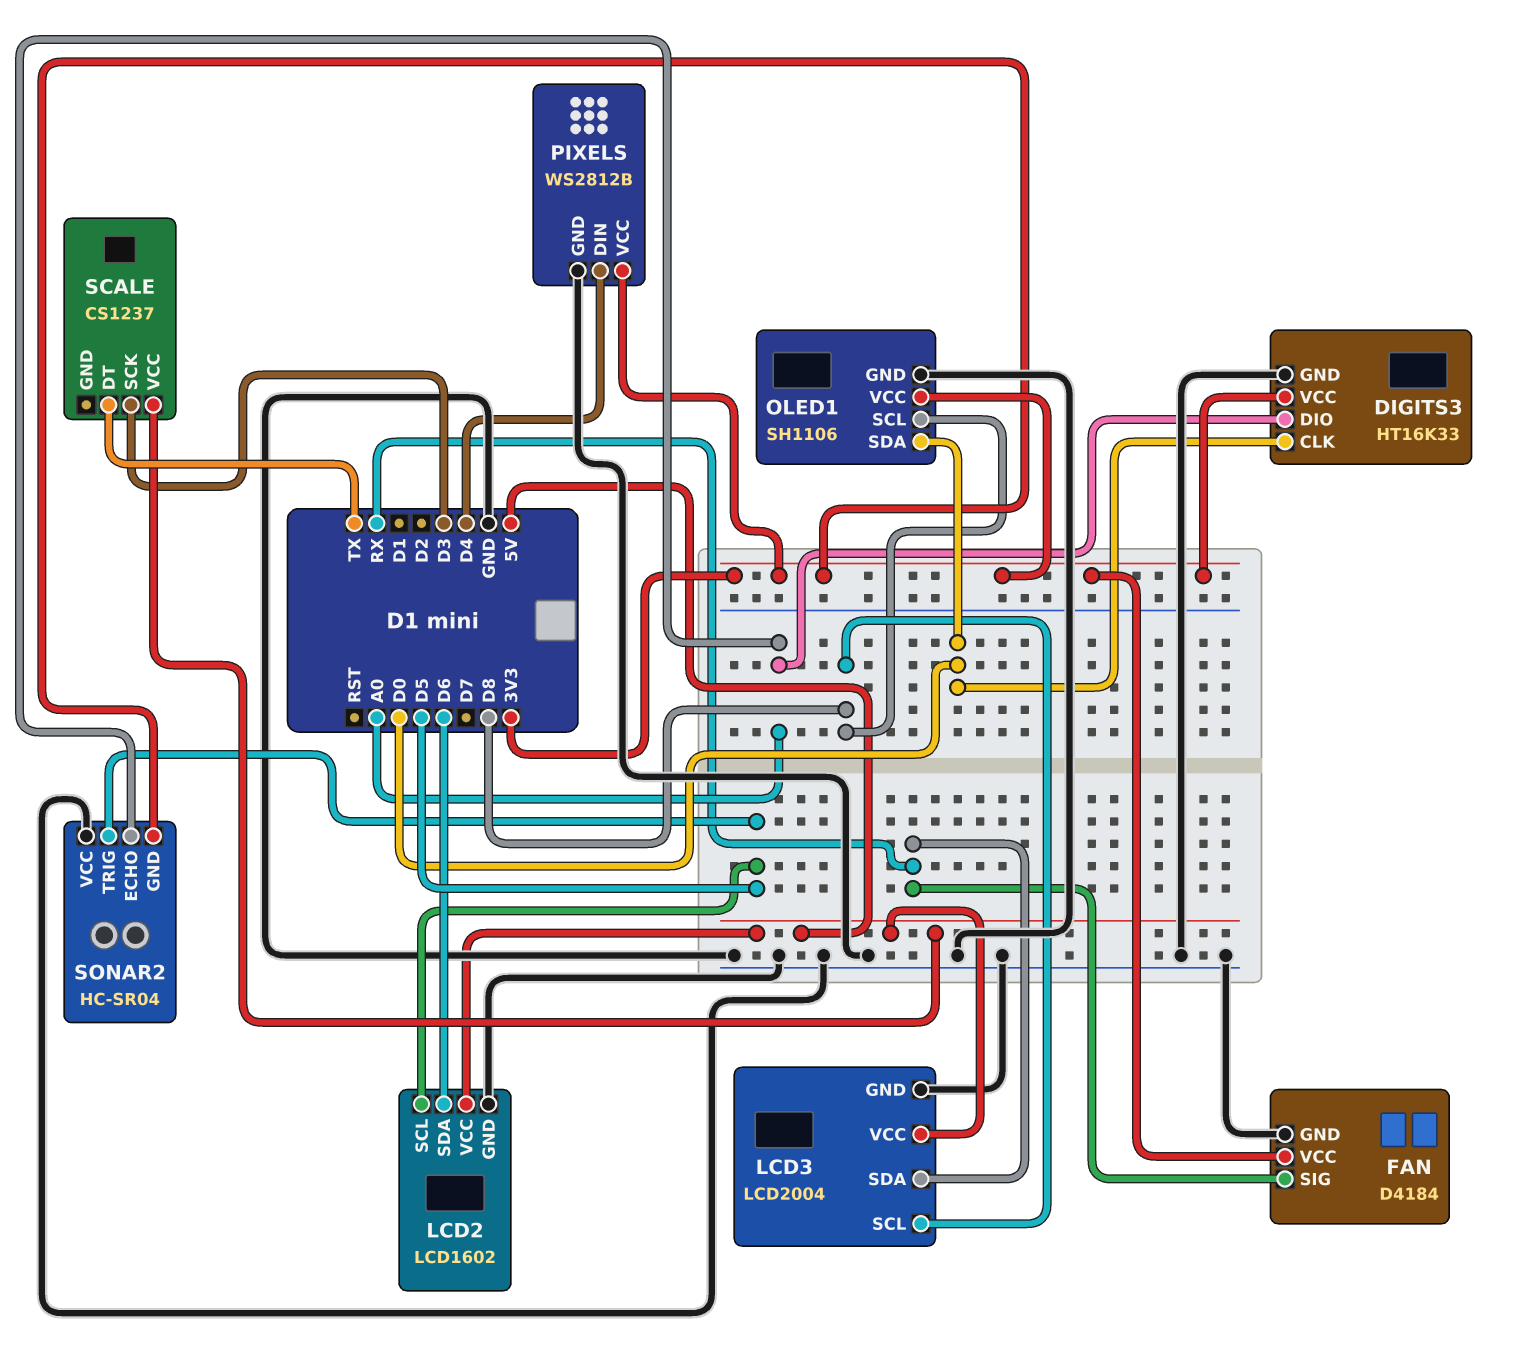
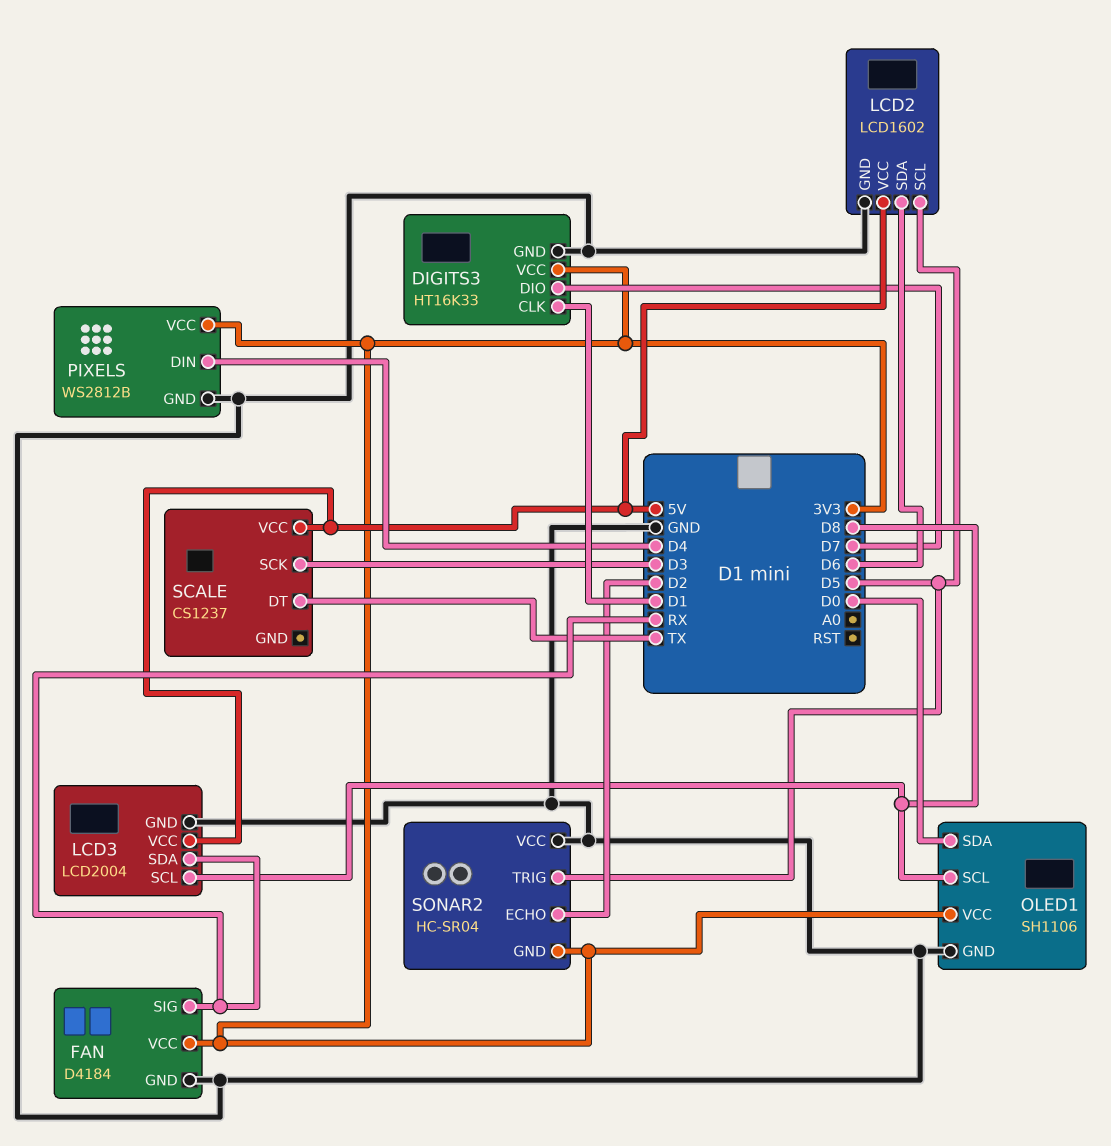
DIGITS3 pin CLK: D0 -> D1
DIGITS3 pin DIO: A0 -> D7
SONAR2 pin ECHO: A0 -> D2

